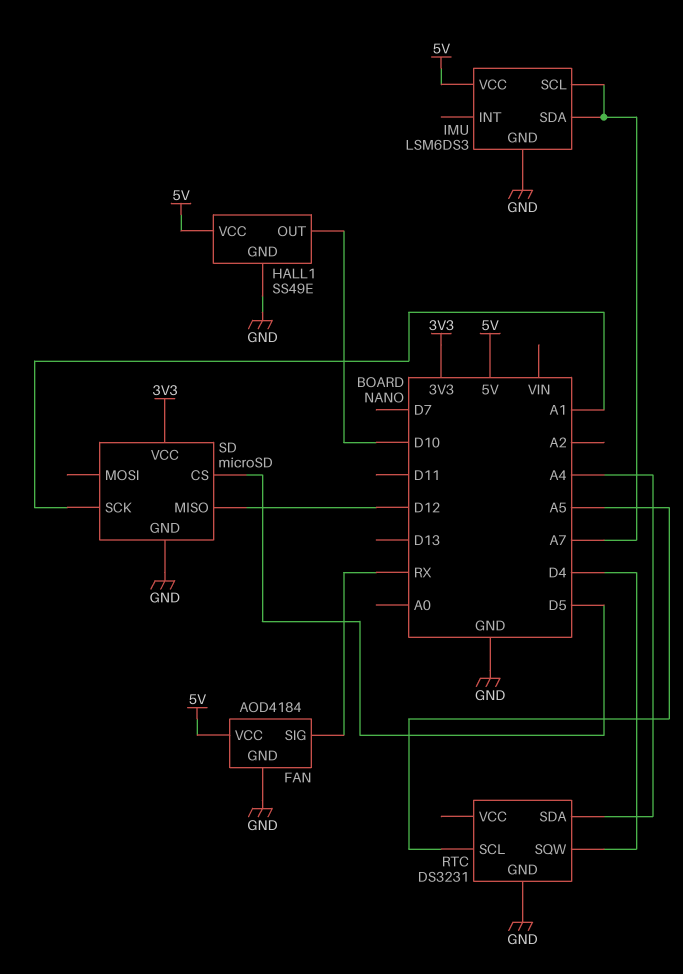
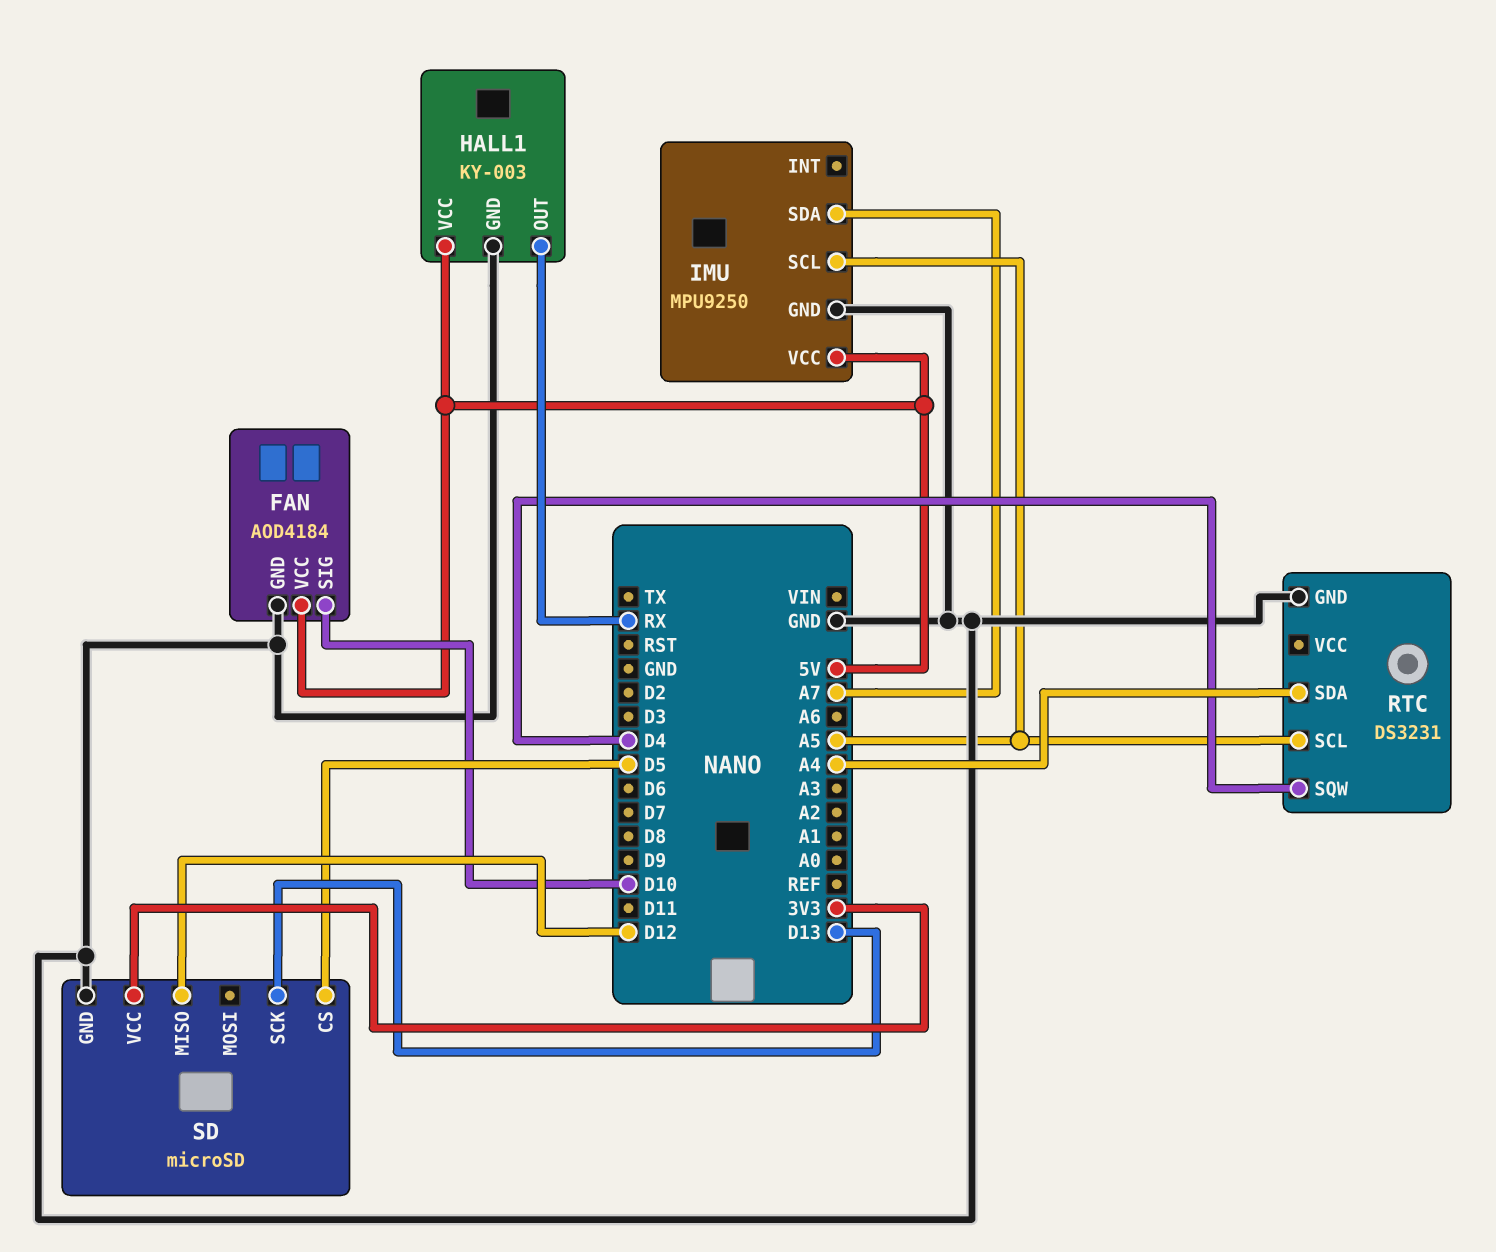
FAN pin SIG: RX -> D10
HALL1: SS49E -> KY-003
HALL1 pin OUT: D10 -> RX
IMU: LSM6DS3 -> MPU9250
IMU pin SCL: A7 -> A5
SD pin SCK: A1 -> D13

